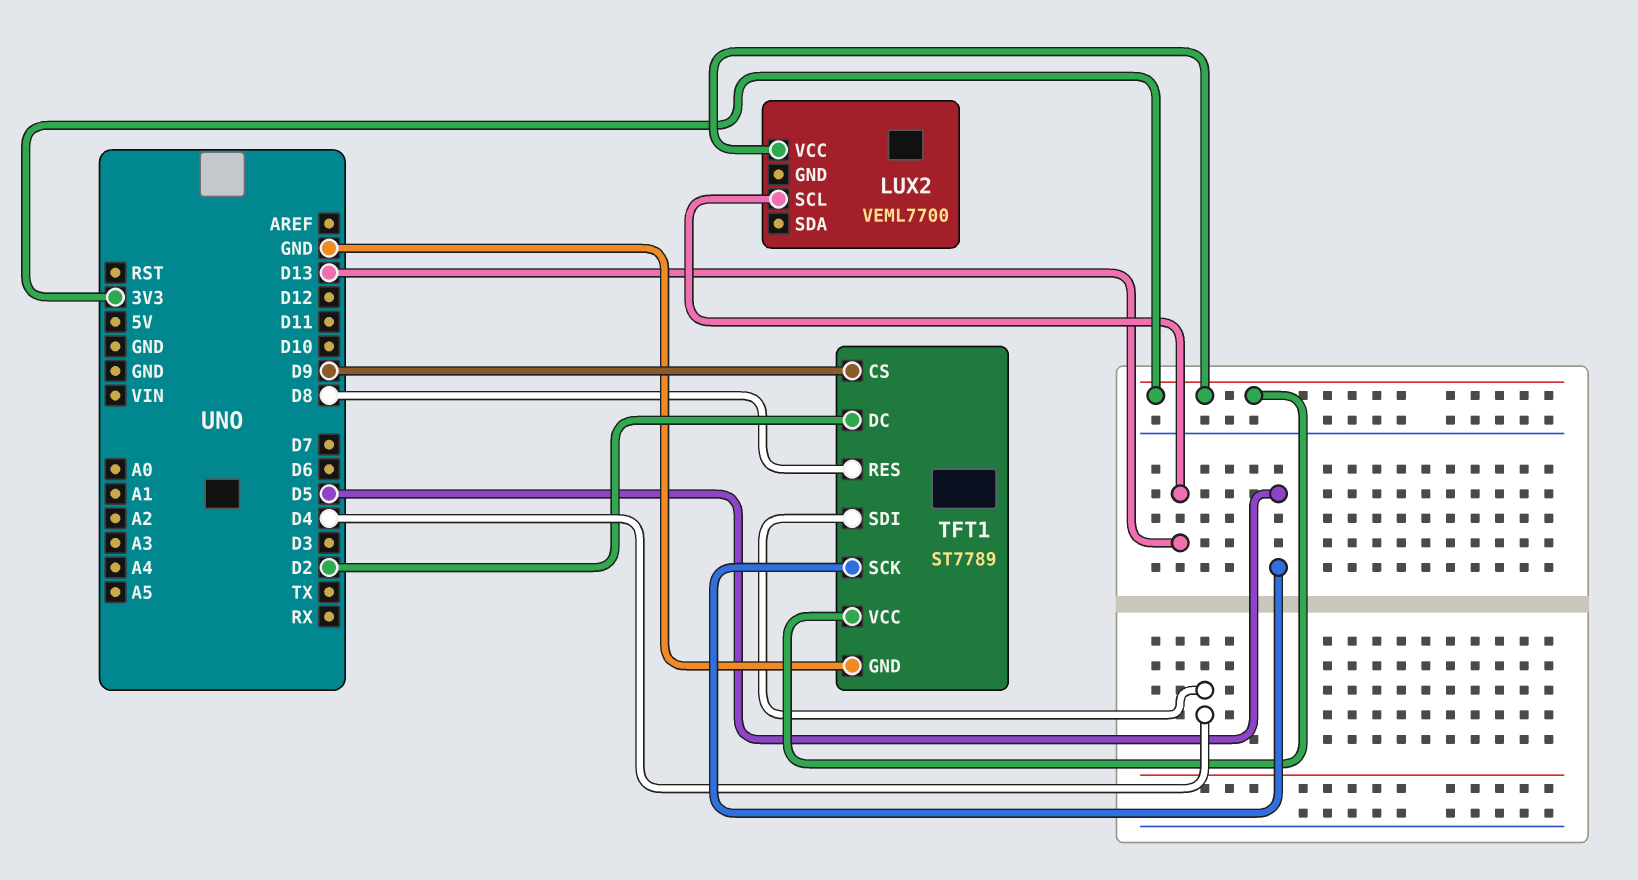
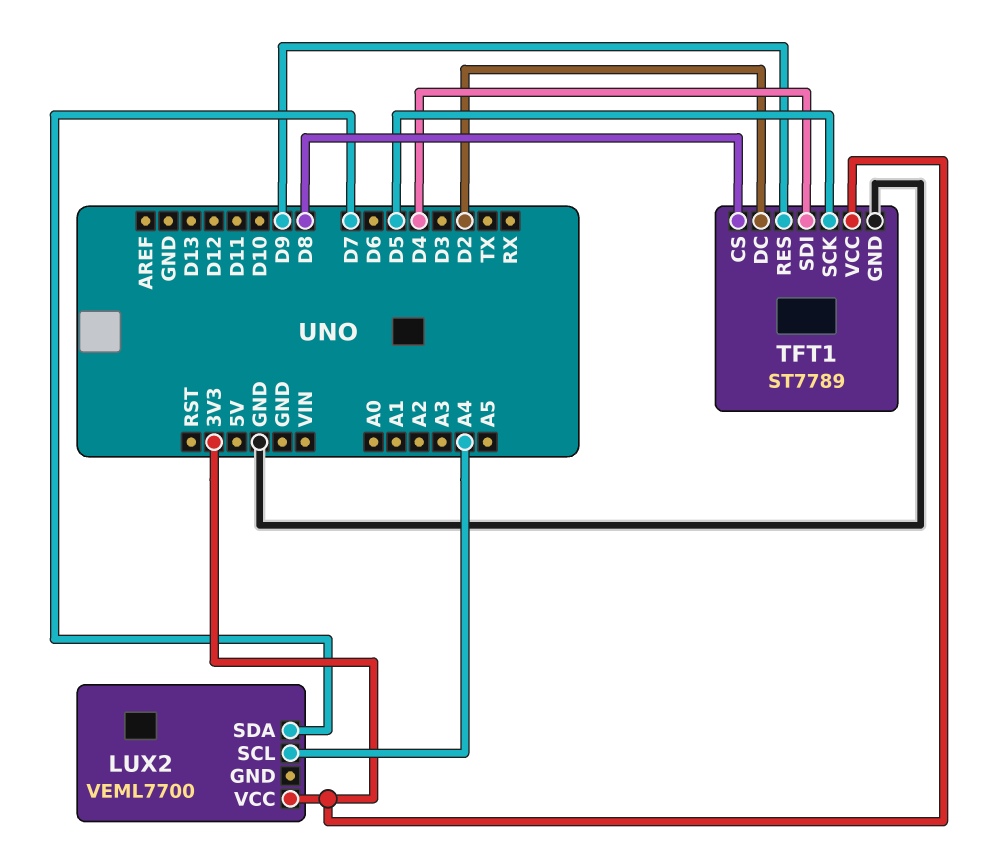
LUX2 pin SCL: D13 -> A4
LUX2 pin SDA: none -> D7
TFT1 pin CS: D9 -> D8
TFT1 pin RES: D8 -> D9

